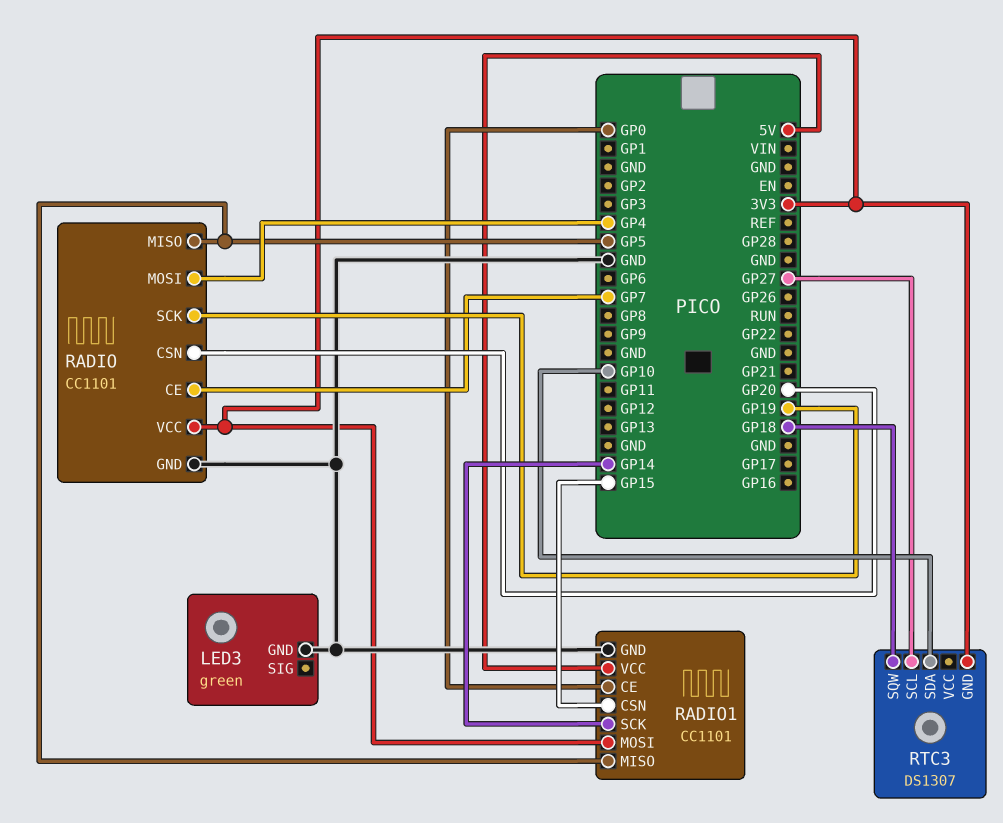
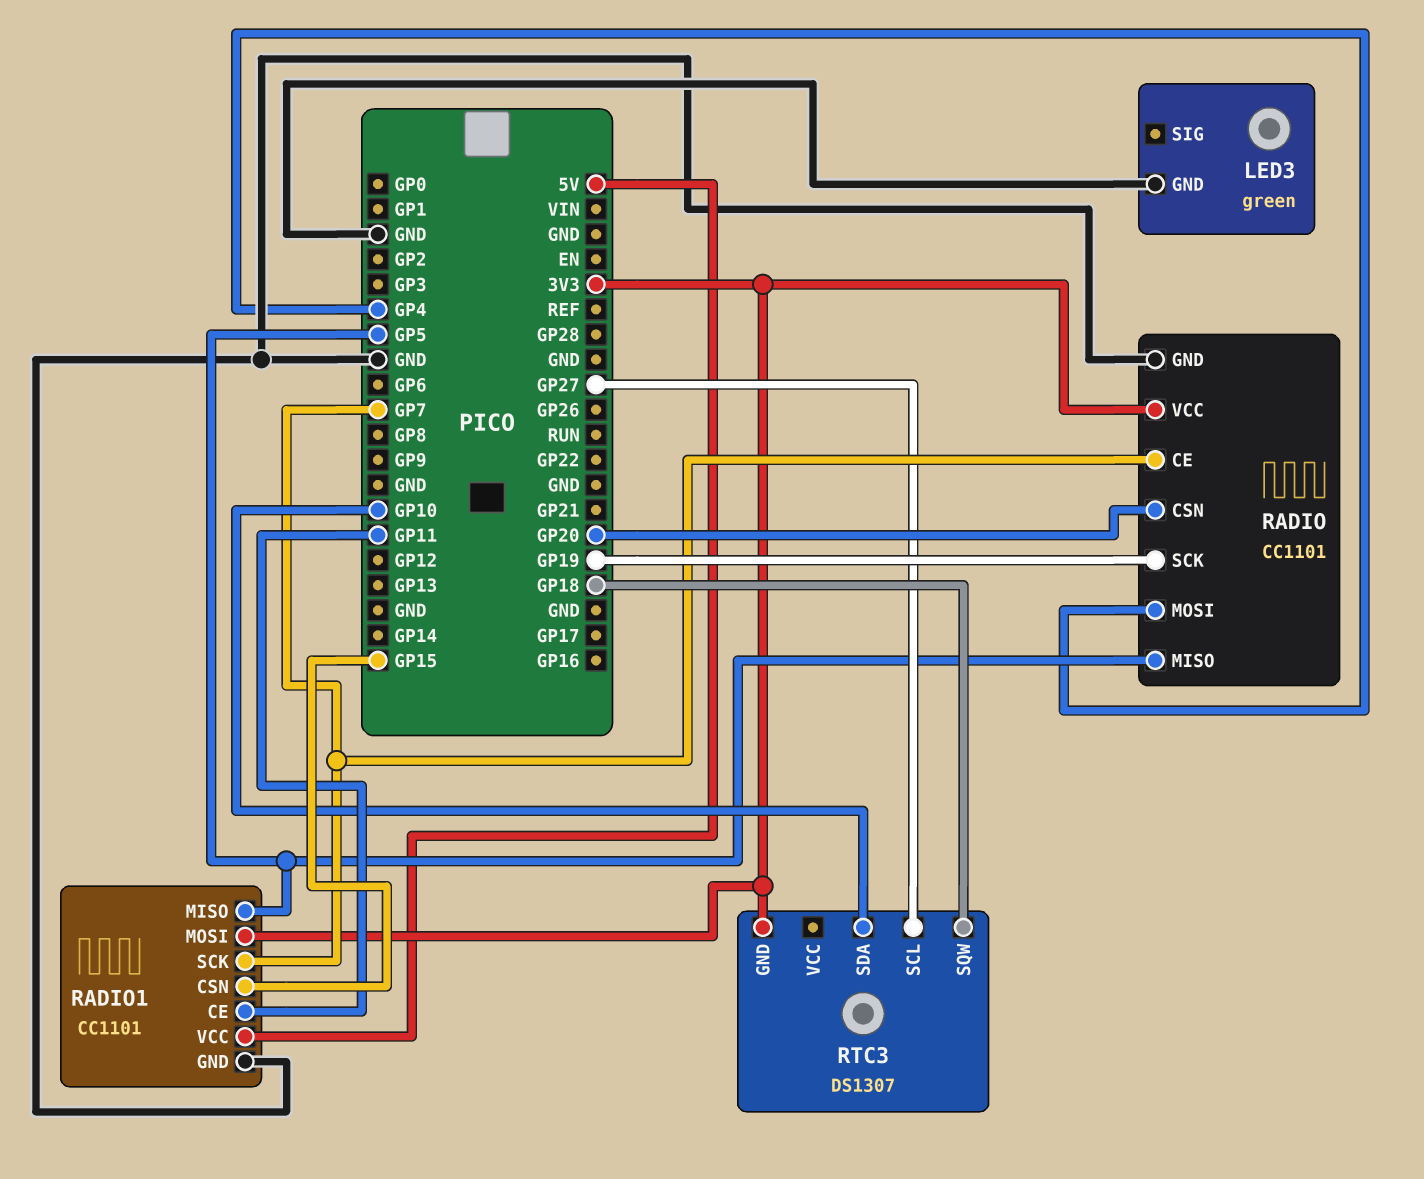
RADIO1 pin CE: GP0 -> GP11
RADIO1 pin SCK: GP14 -> GP7

